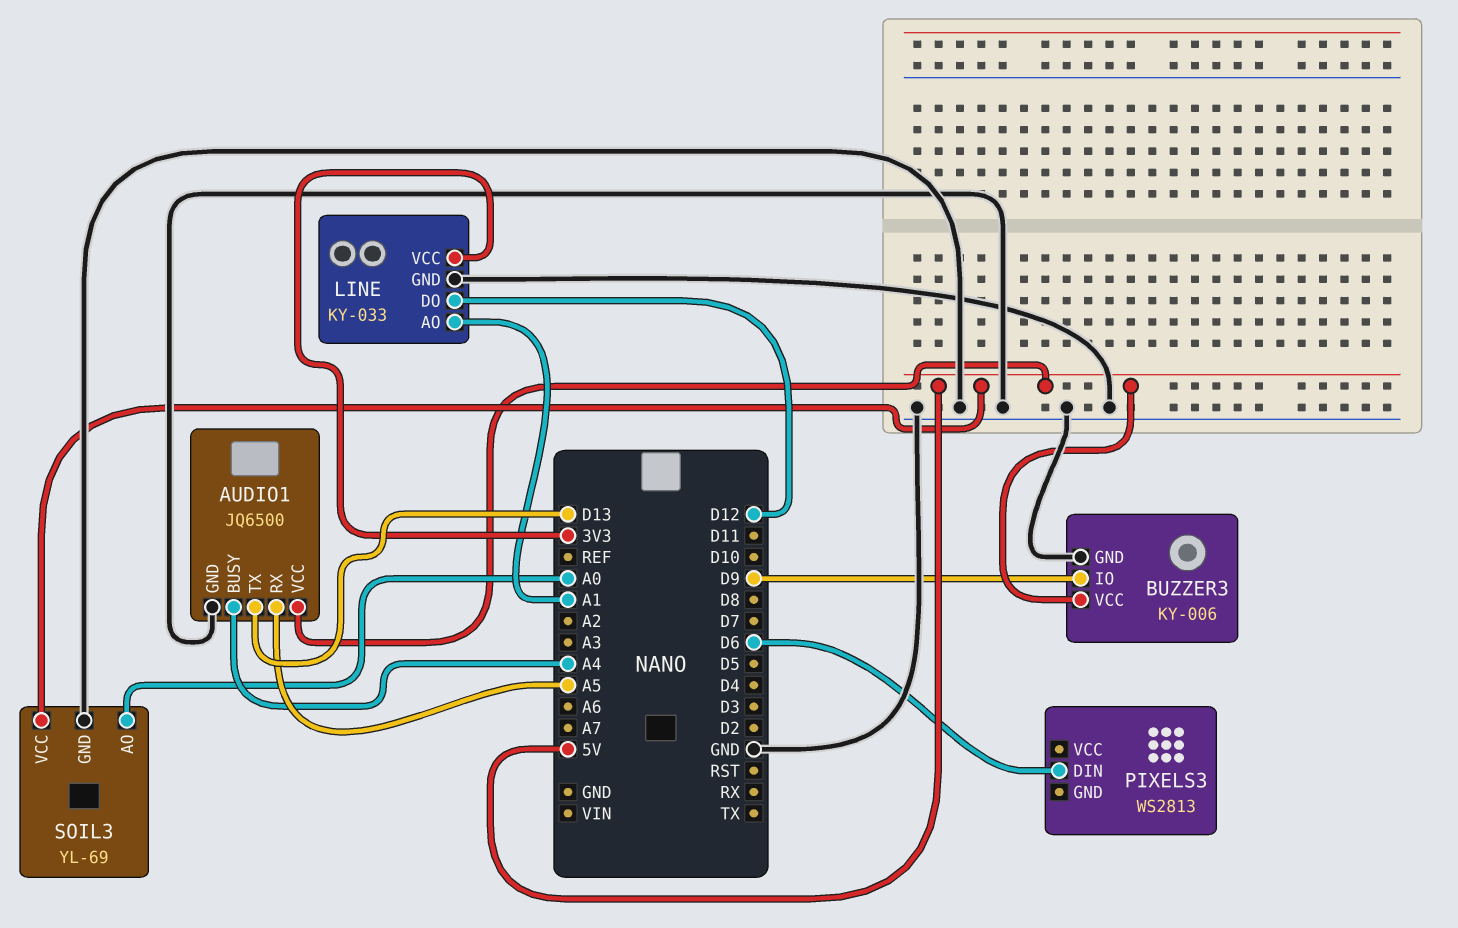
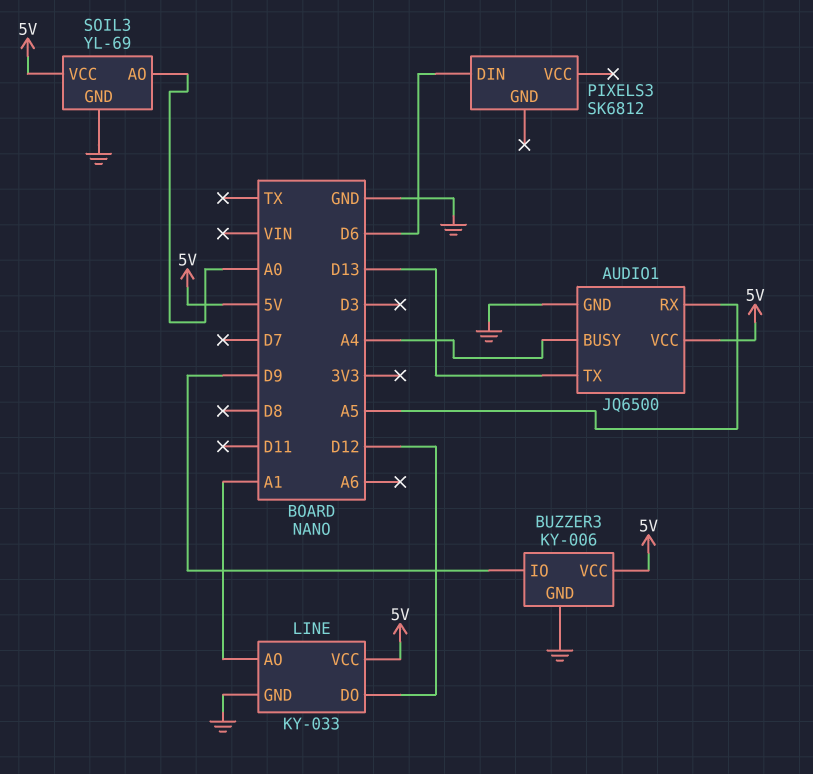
LINE pin VCC: 3V3 -> 5V
PIXELS3: WS2813 -> SK6812

